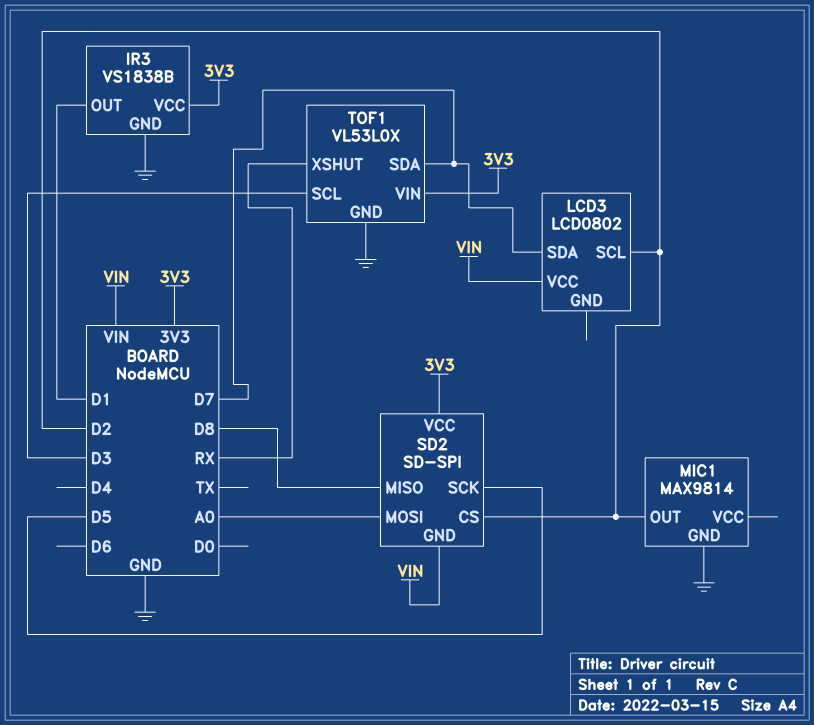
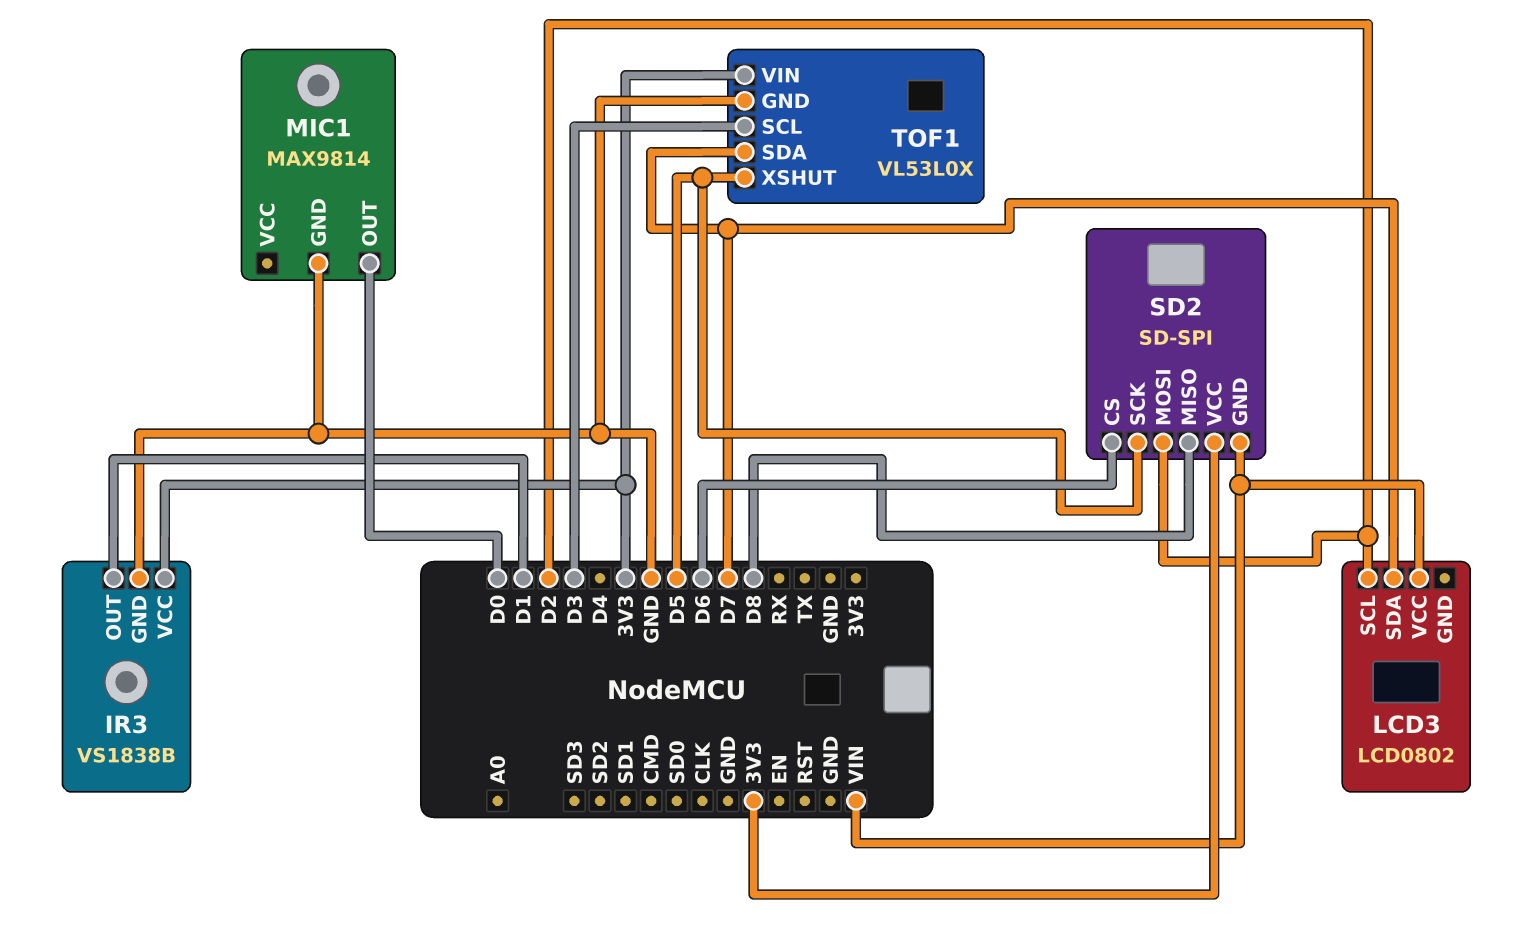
MIC1 pin OUT: D2 -> D0
SD2 pin CS: D2 -> D6
SD2 pin MOSI: A0 -> D2
TOF1 pin XSHUT: RX -> D5

